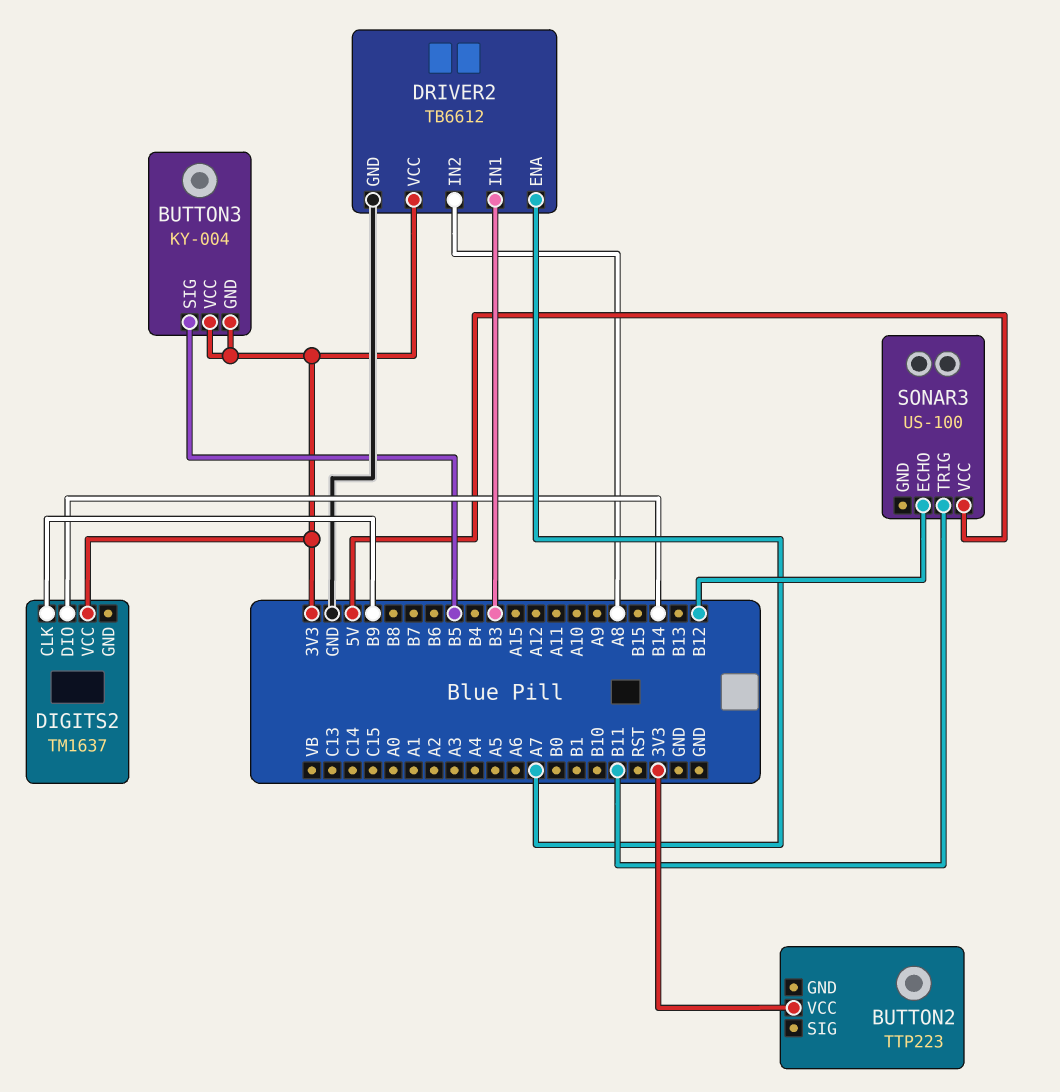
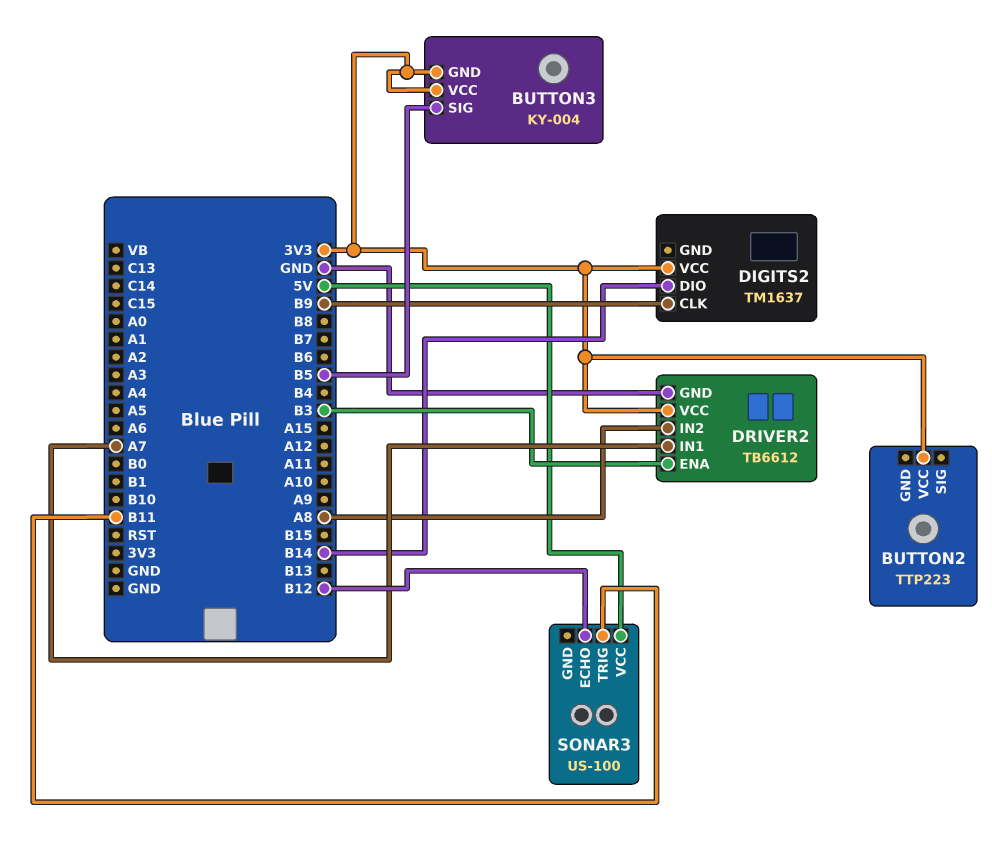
DRIVER2 pin ENA: A7 -> B3
DRIVER2 pin IN1: B3 -> A7

